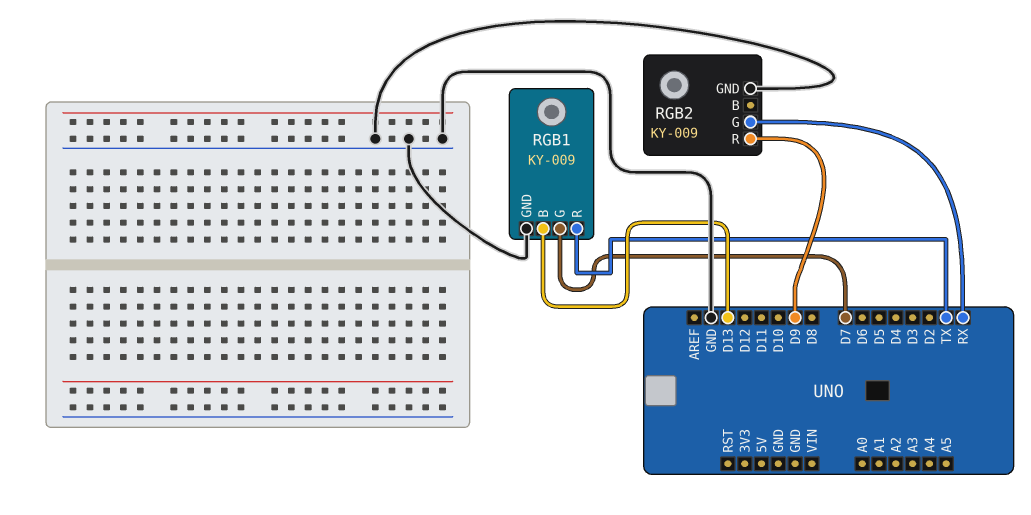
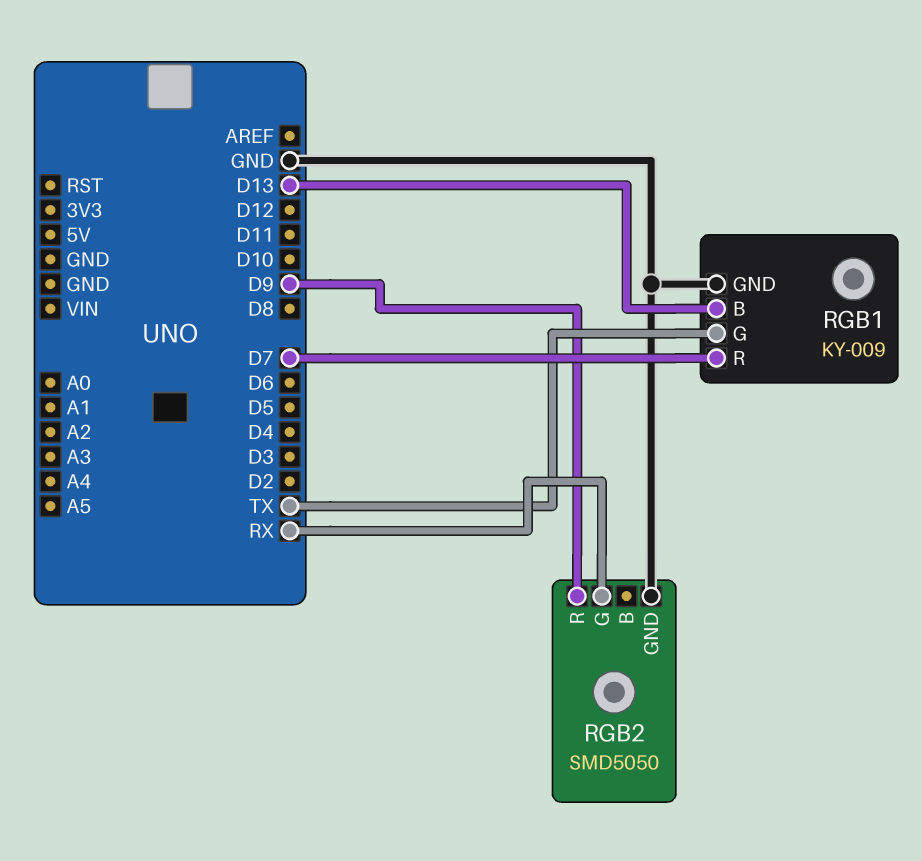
RGB1 pin G: D7 -> TX
RGB1 pin R: TX -> D7
RGB2: KY-009 -> SMD5050

